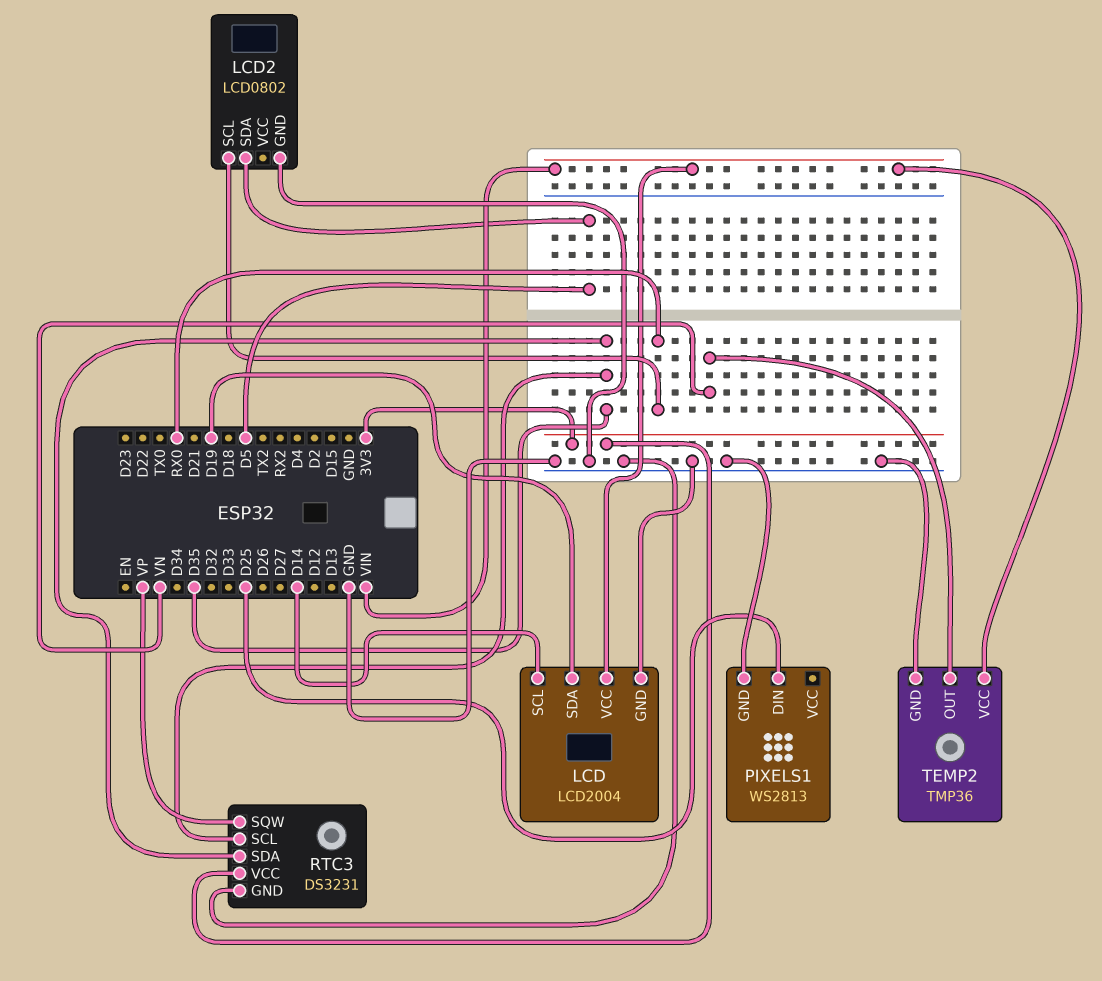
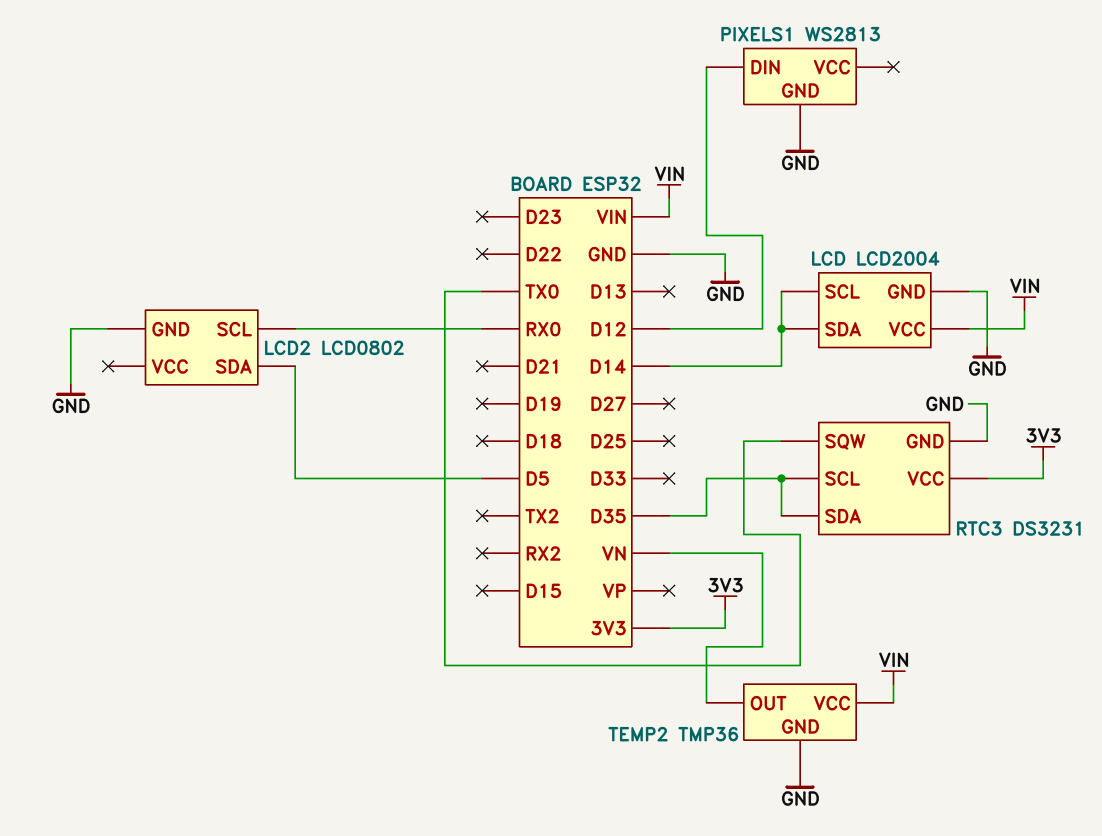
LCD pin SDA: D19 -> D14
PIXELS1 pin DIN: D25 -> D12
RTC3 pin SQW: VP -> TX0

